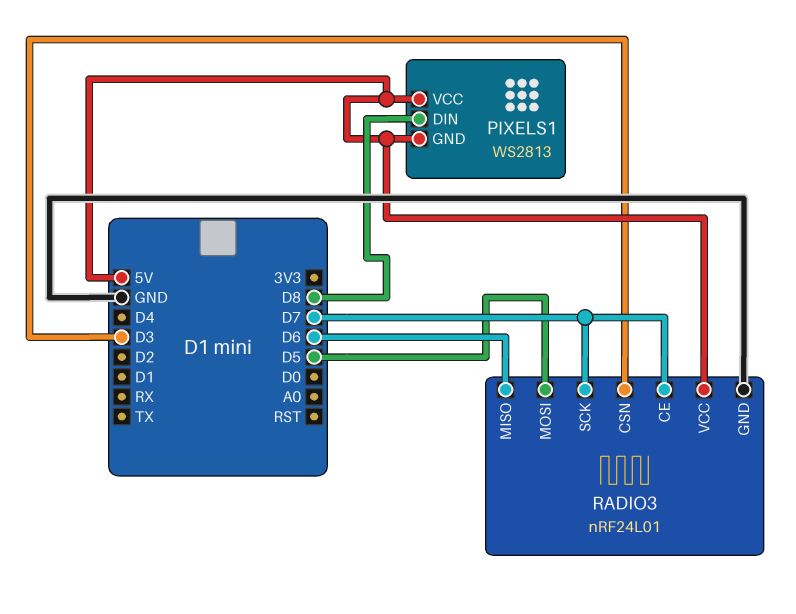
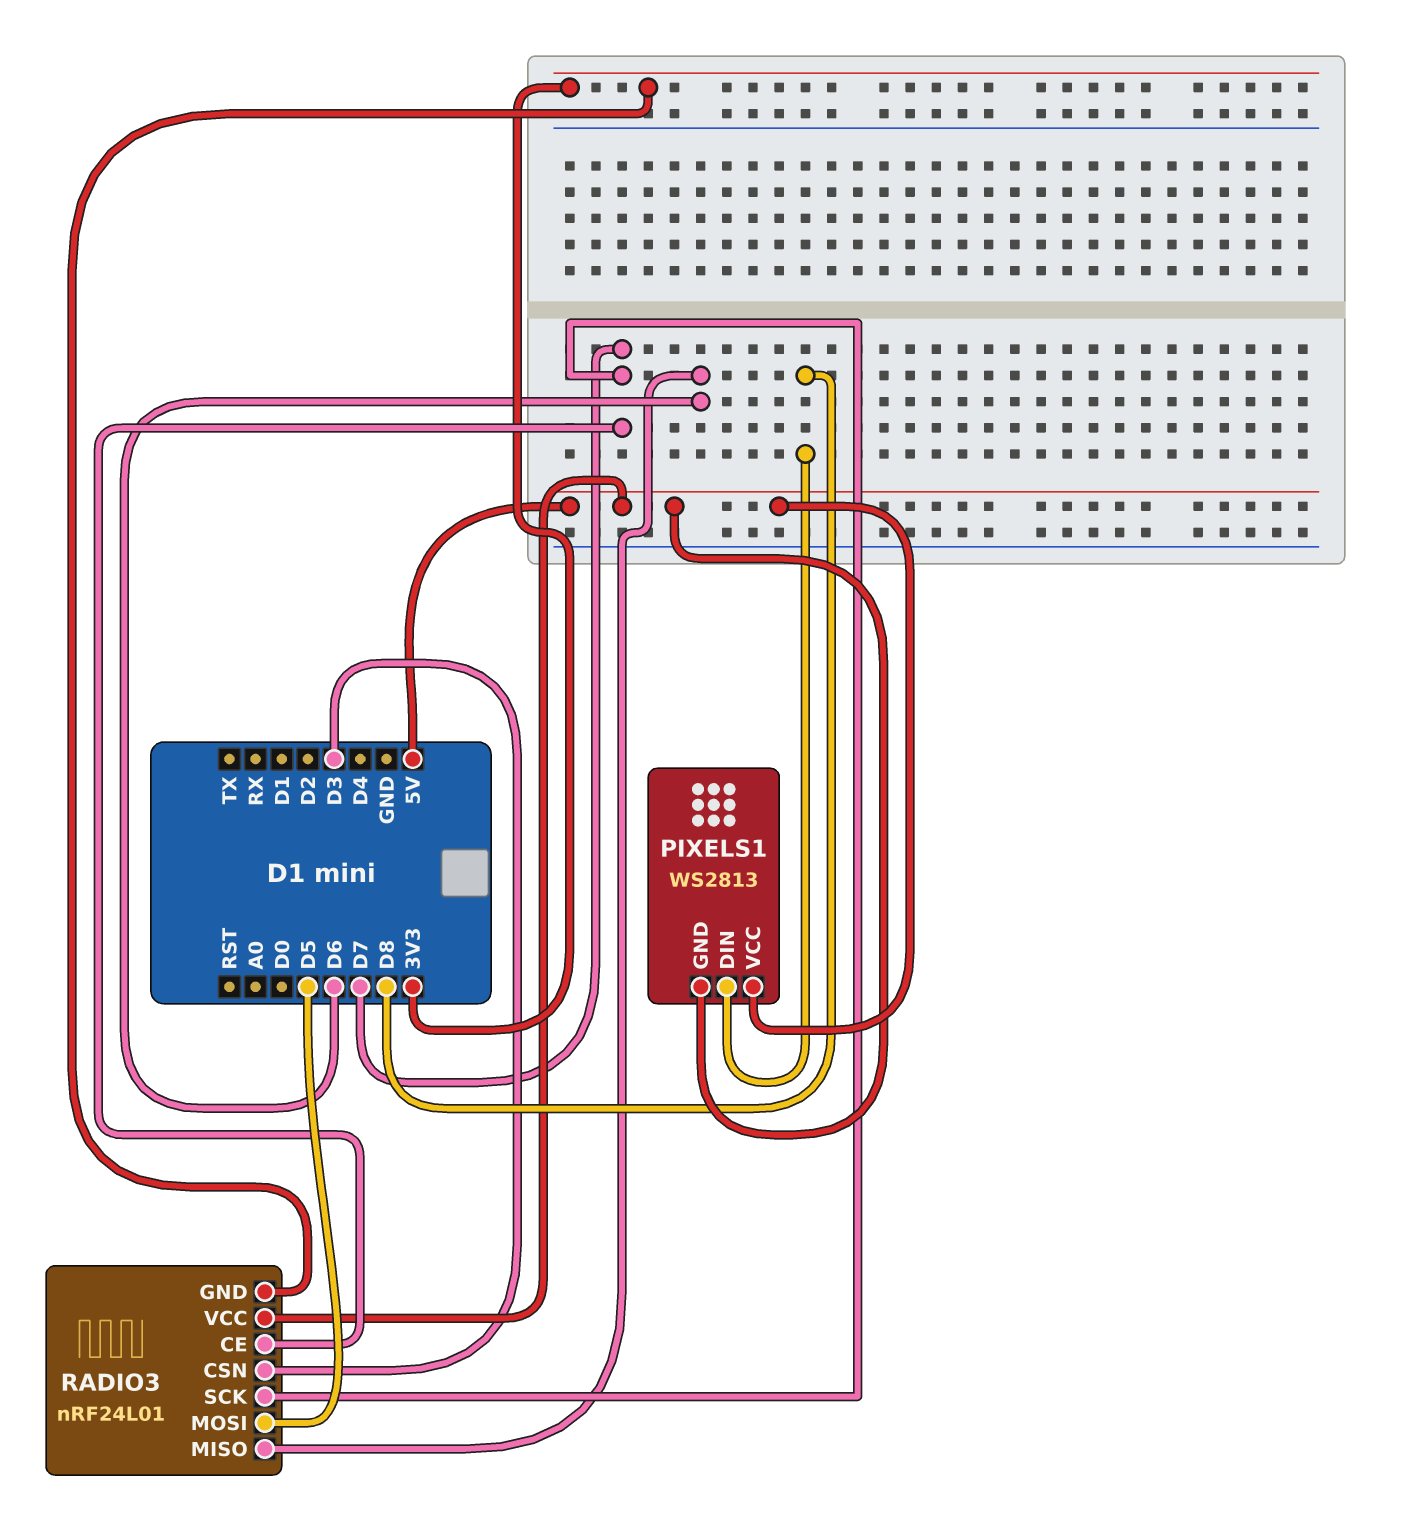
RADIO3 pin GND: GND -> 3V3

